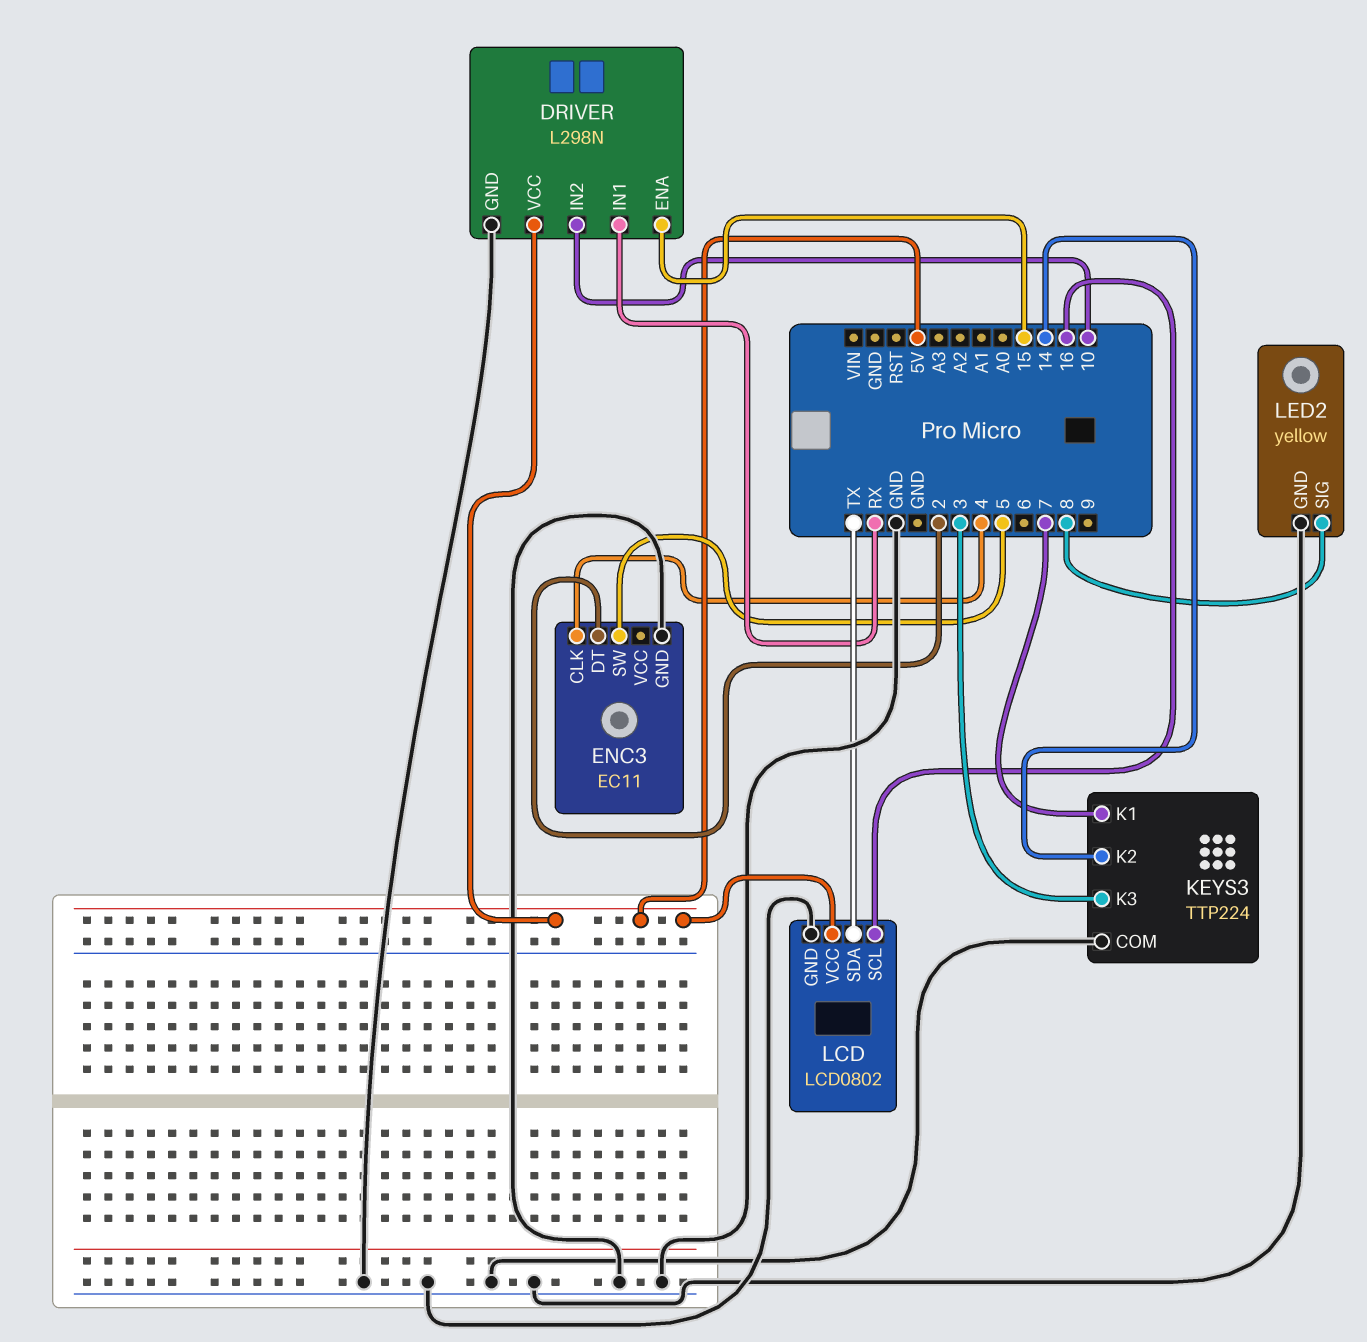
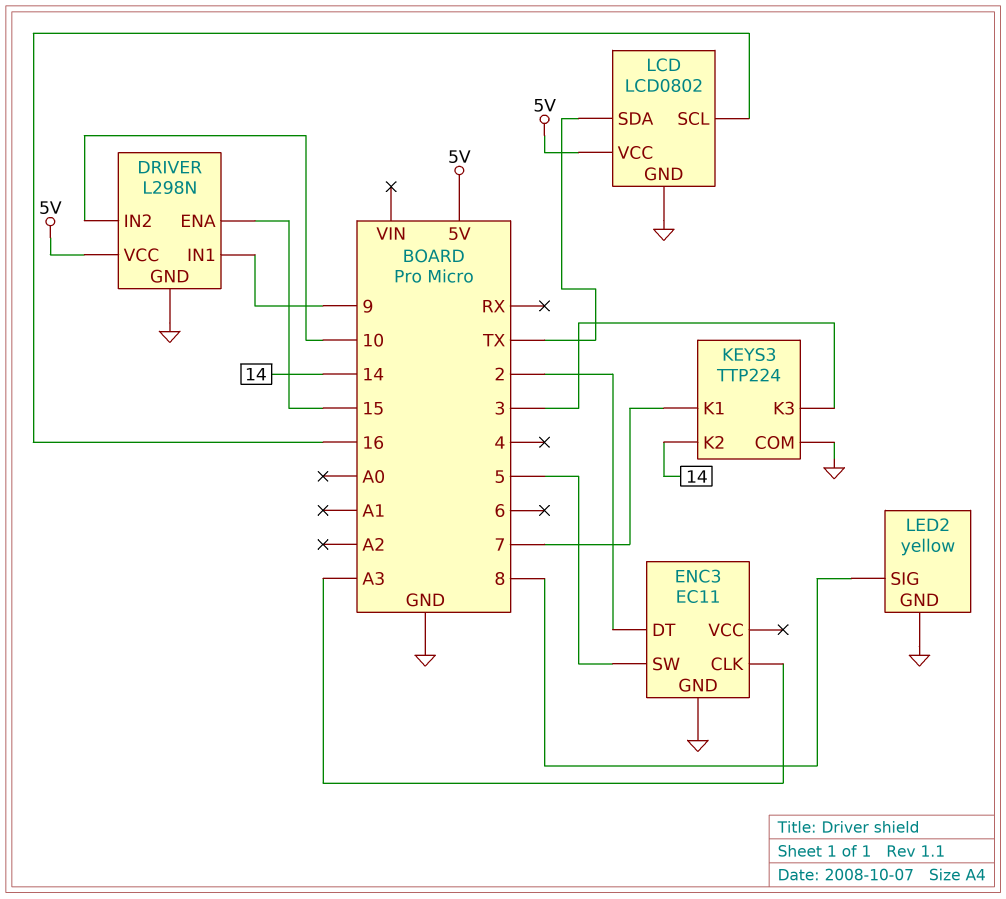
DRIVER pin IN1: RX -> 9
ENC3 pin CLK: 4 -> A3

